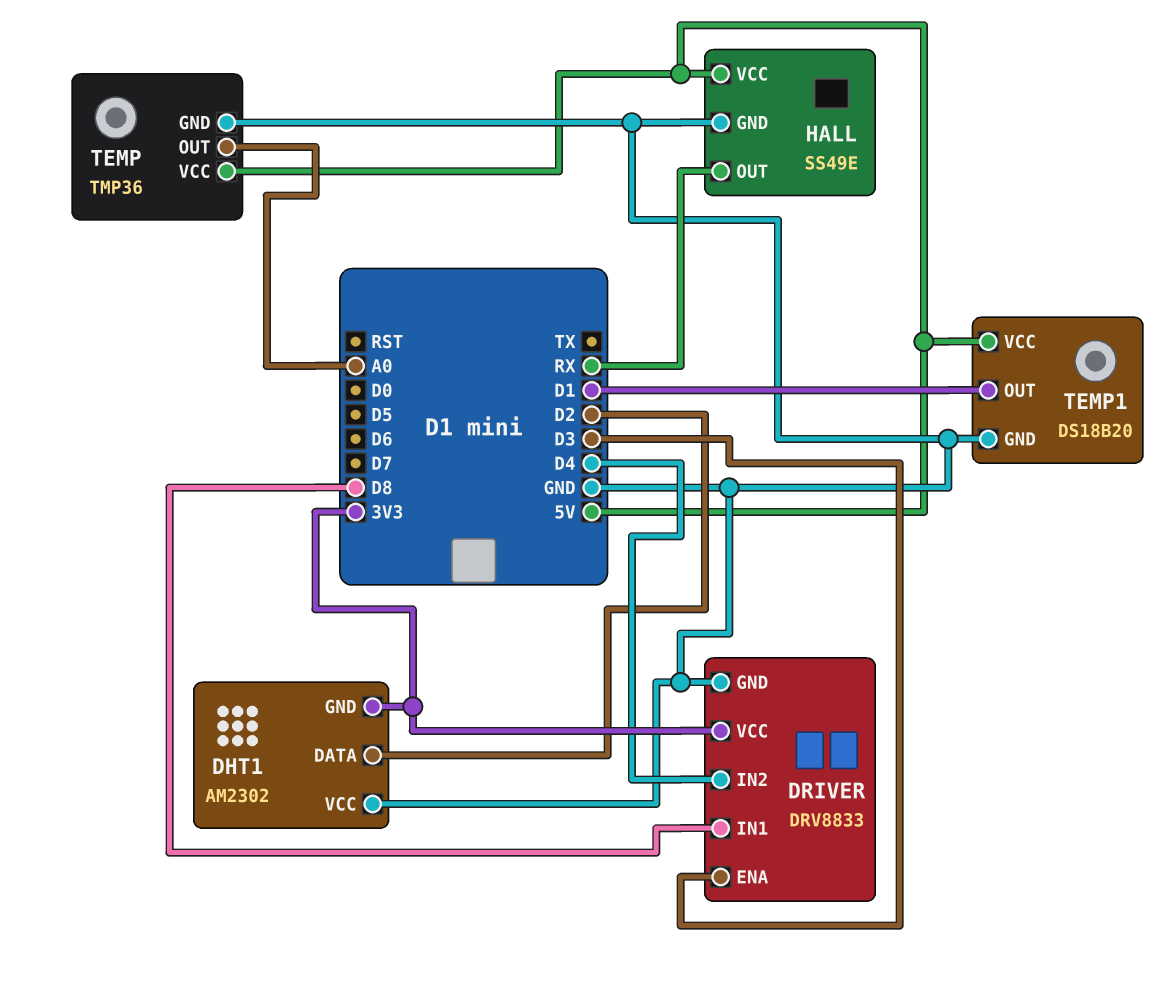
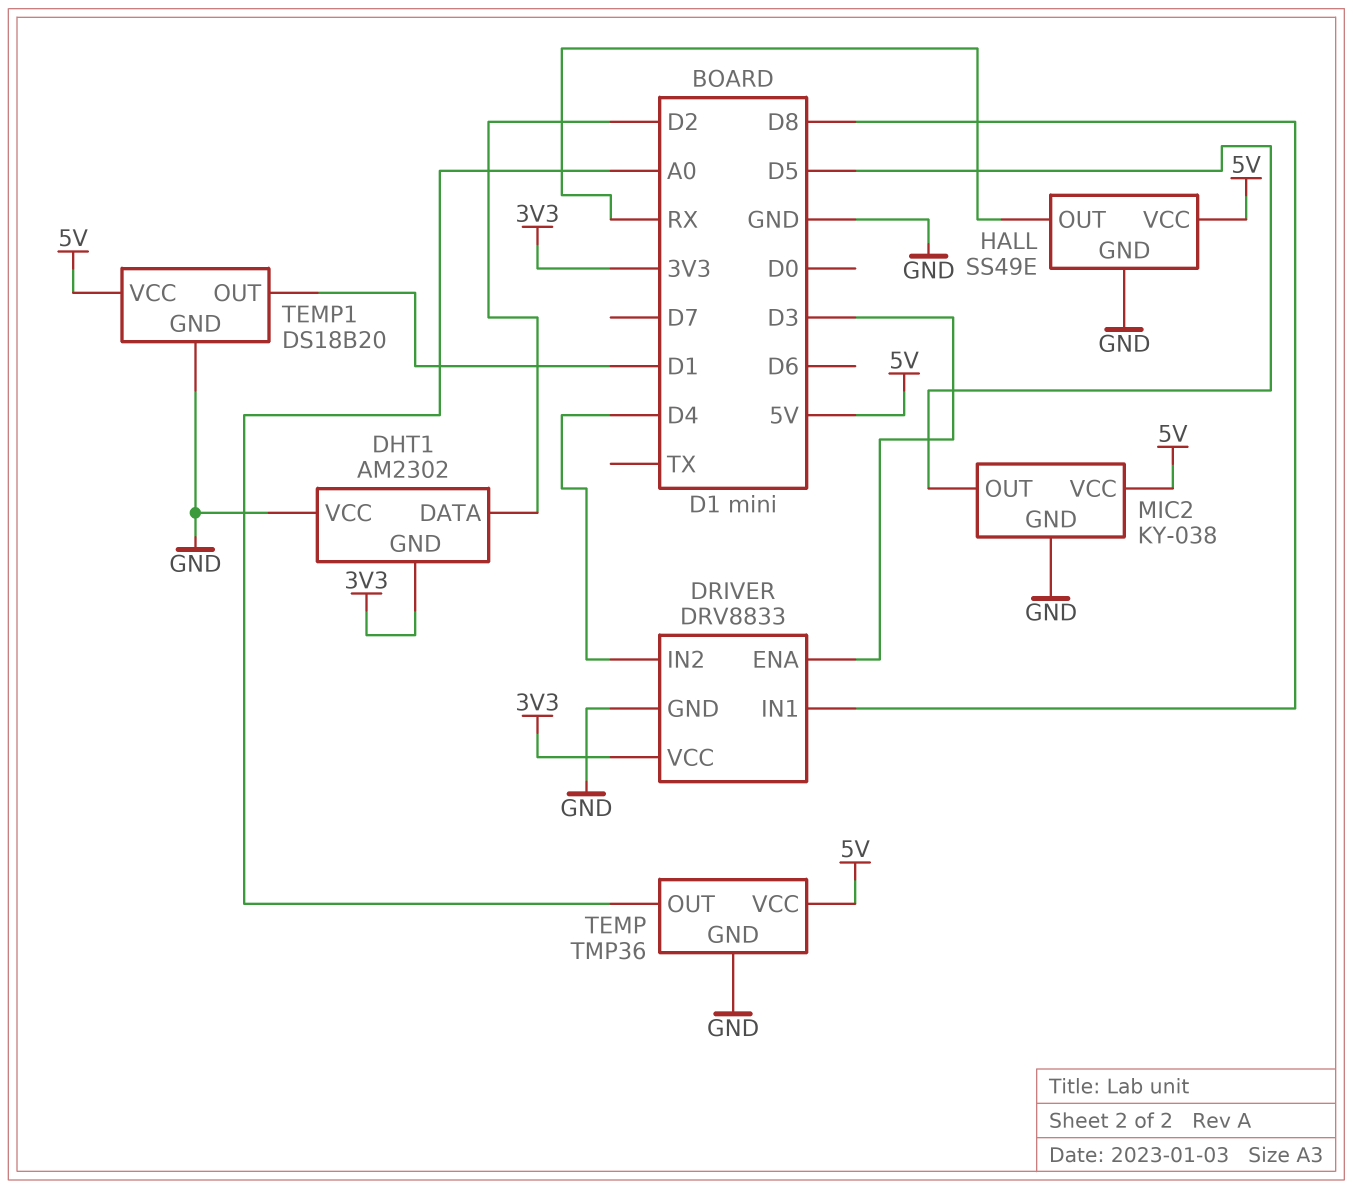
MIC2: none -> KY-038
MIC2 pin GND: none -> GND
MIC2 pin OUT: none -> D5
MIC2 pin VCC: none -> 5V

